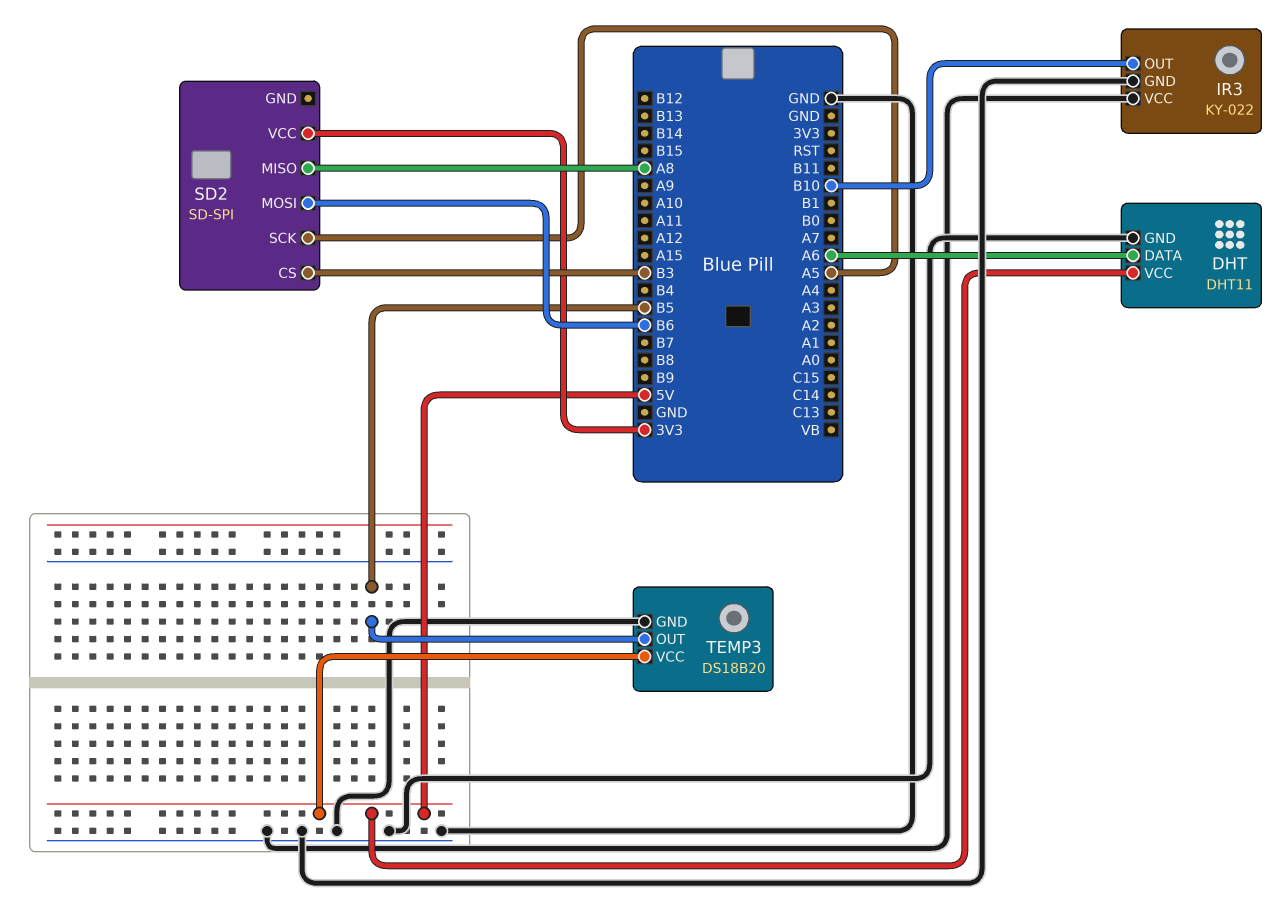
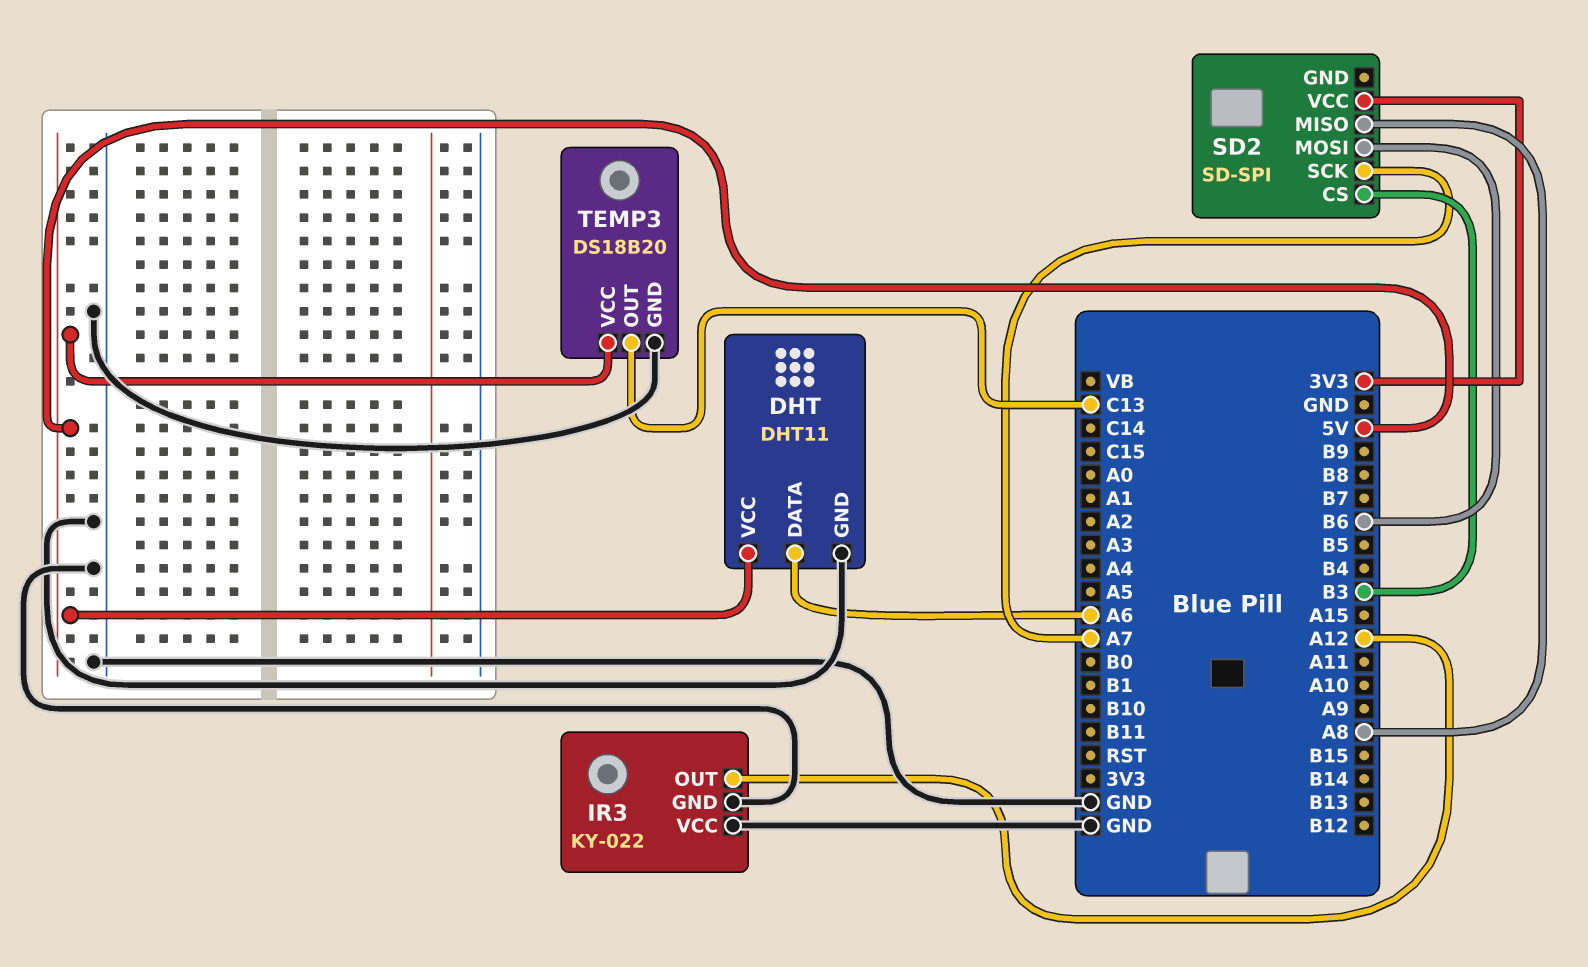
IR3 pin OUT: B10 -> A12
SD2 pin SCK: A5 -> A7
TEMP3 pin OUT: B5 -> C13

